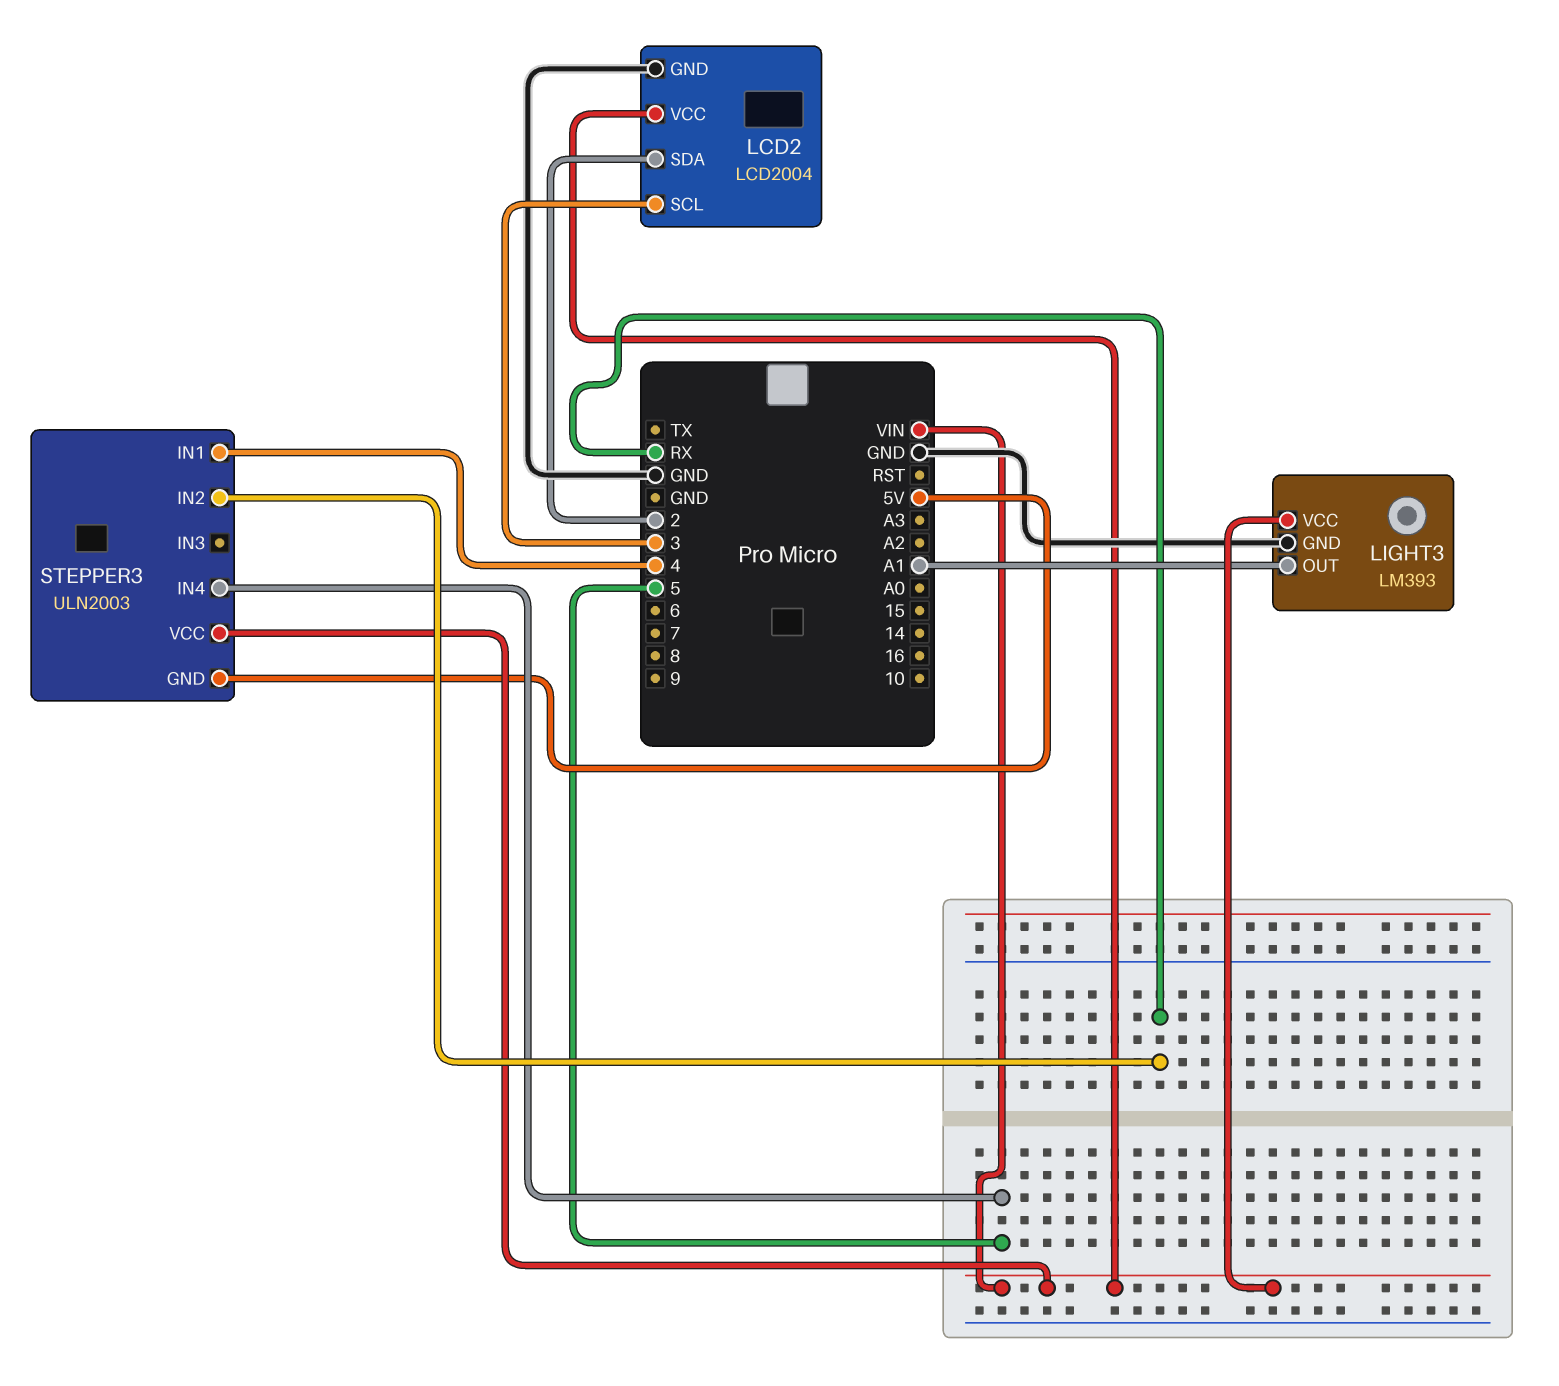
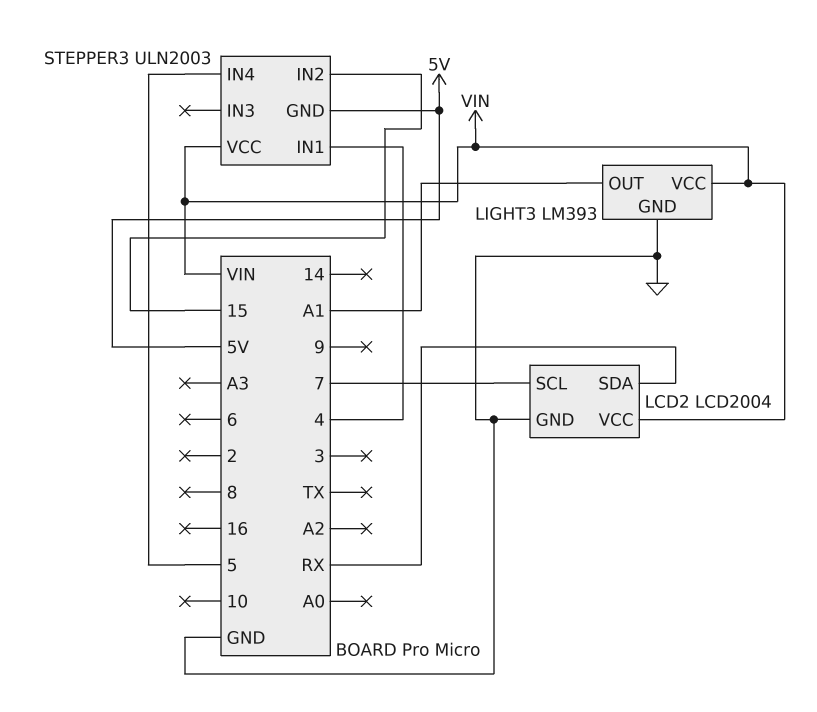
LCD2 pin SCL: 3 -> 7
LCD2 pin SDA: 2 -> RX
STEPPER3 pin IN2: RX -> 15

